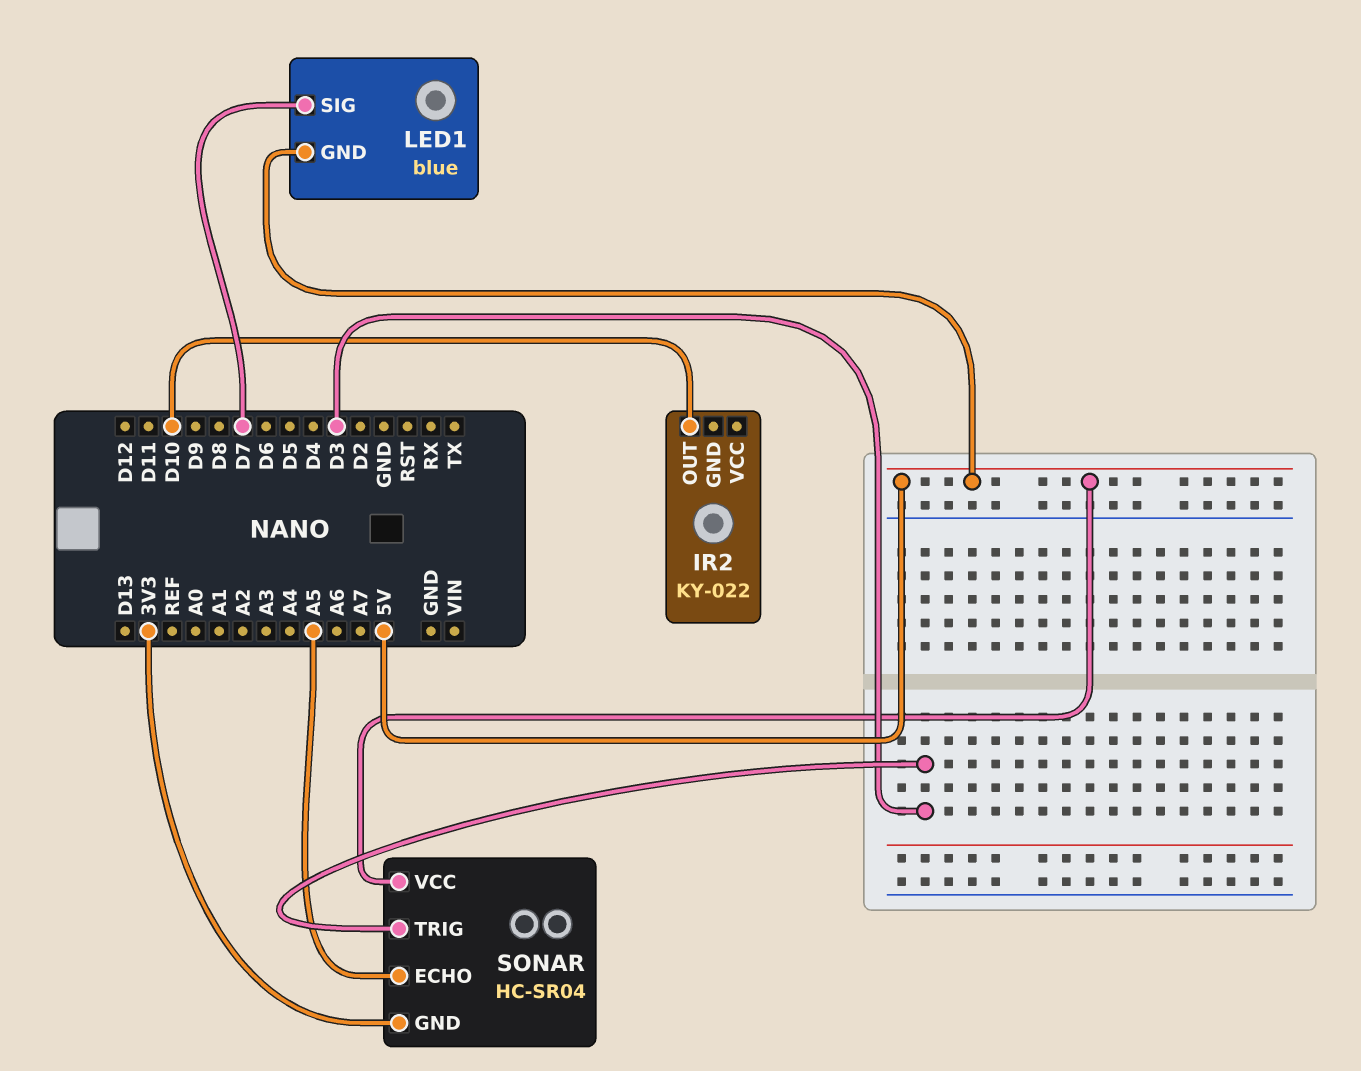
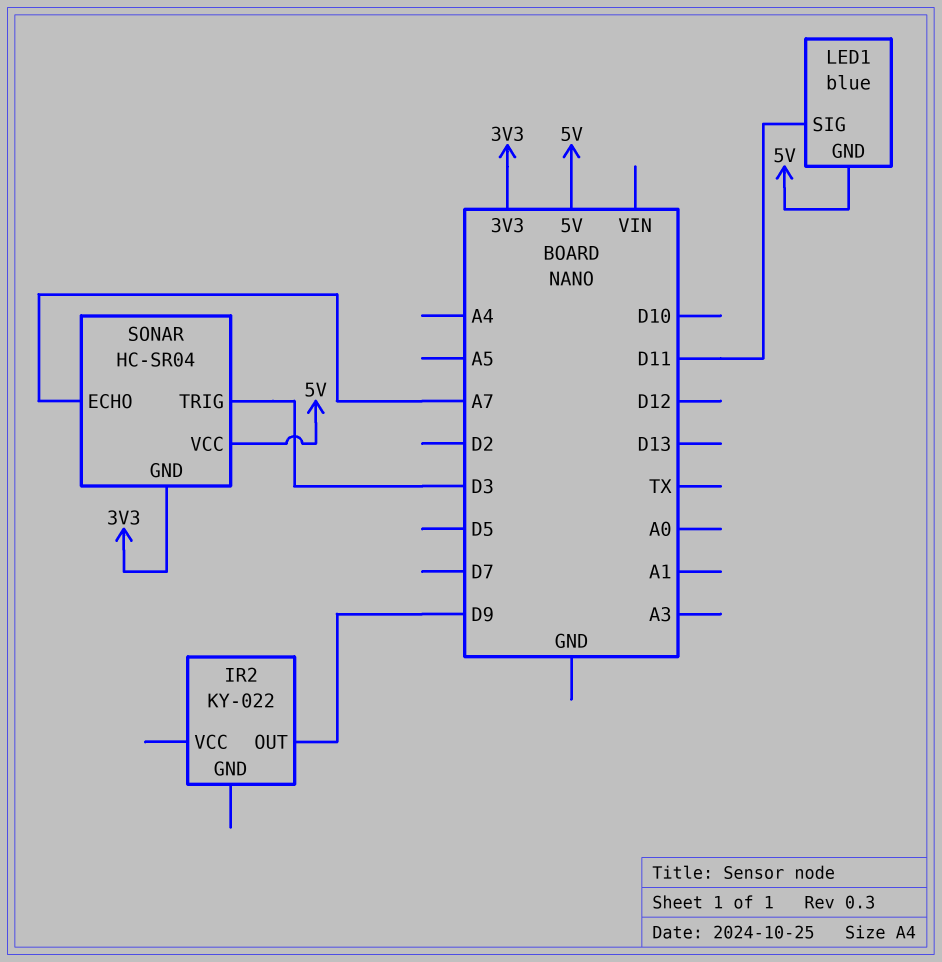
IR2 pin OUT: D10 -> D9
LED1 pin SIG: D7 -> D11
SONAR pin ECHO: A5 -> A7

